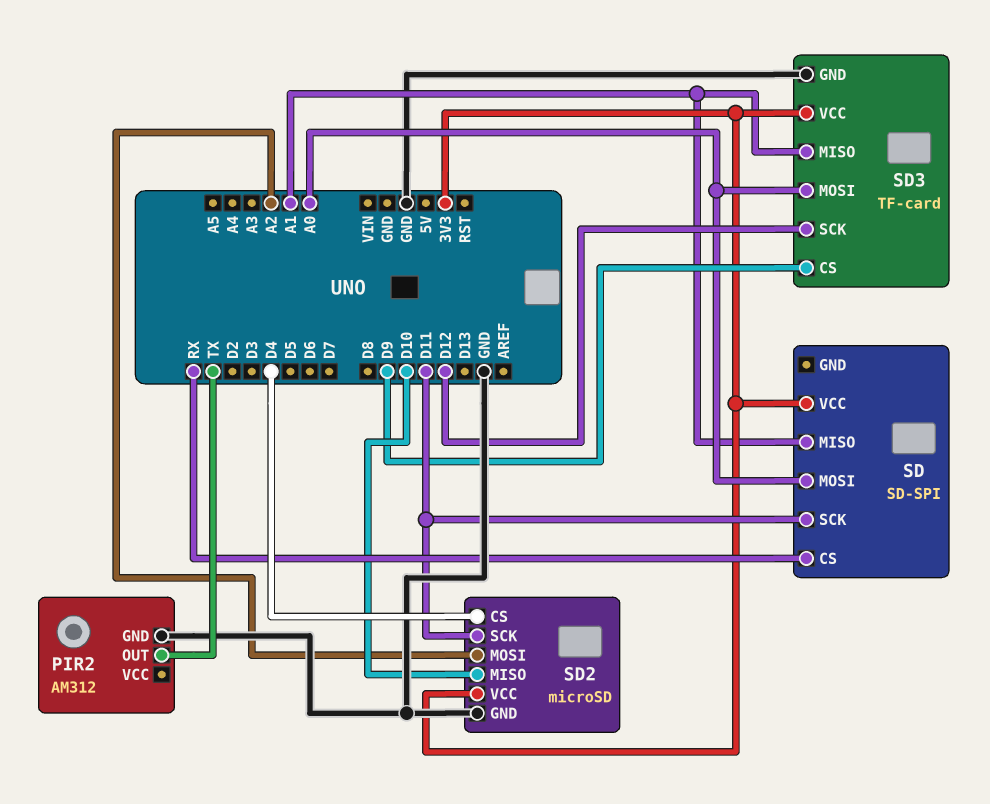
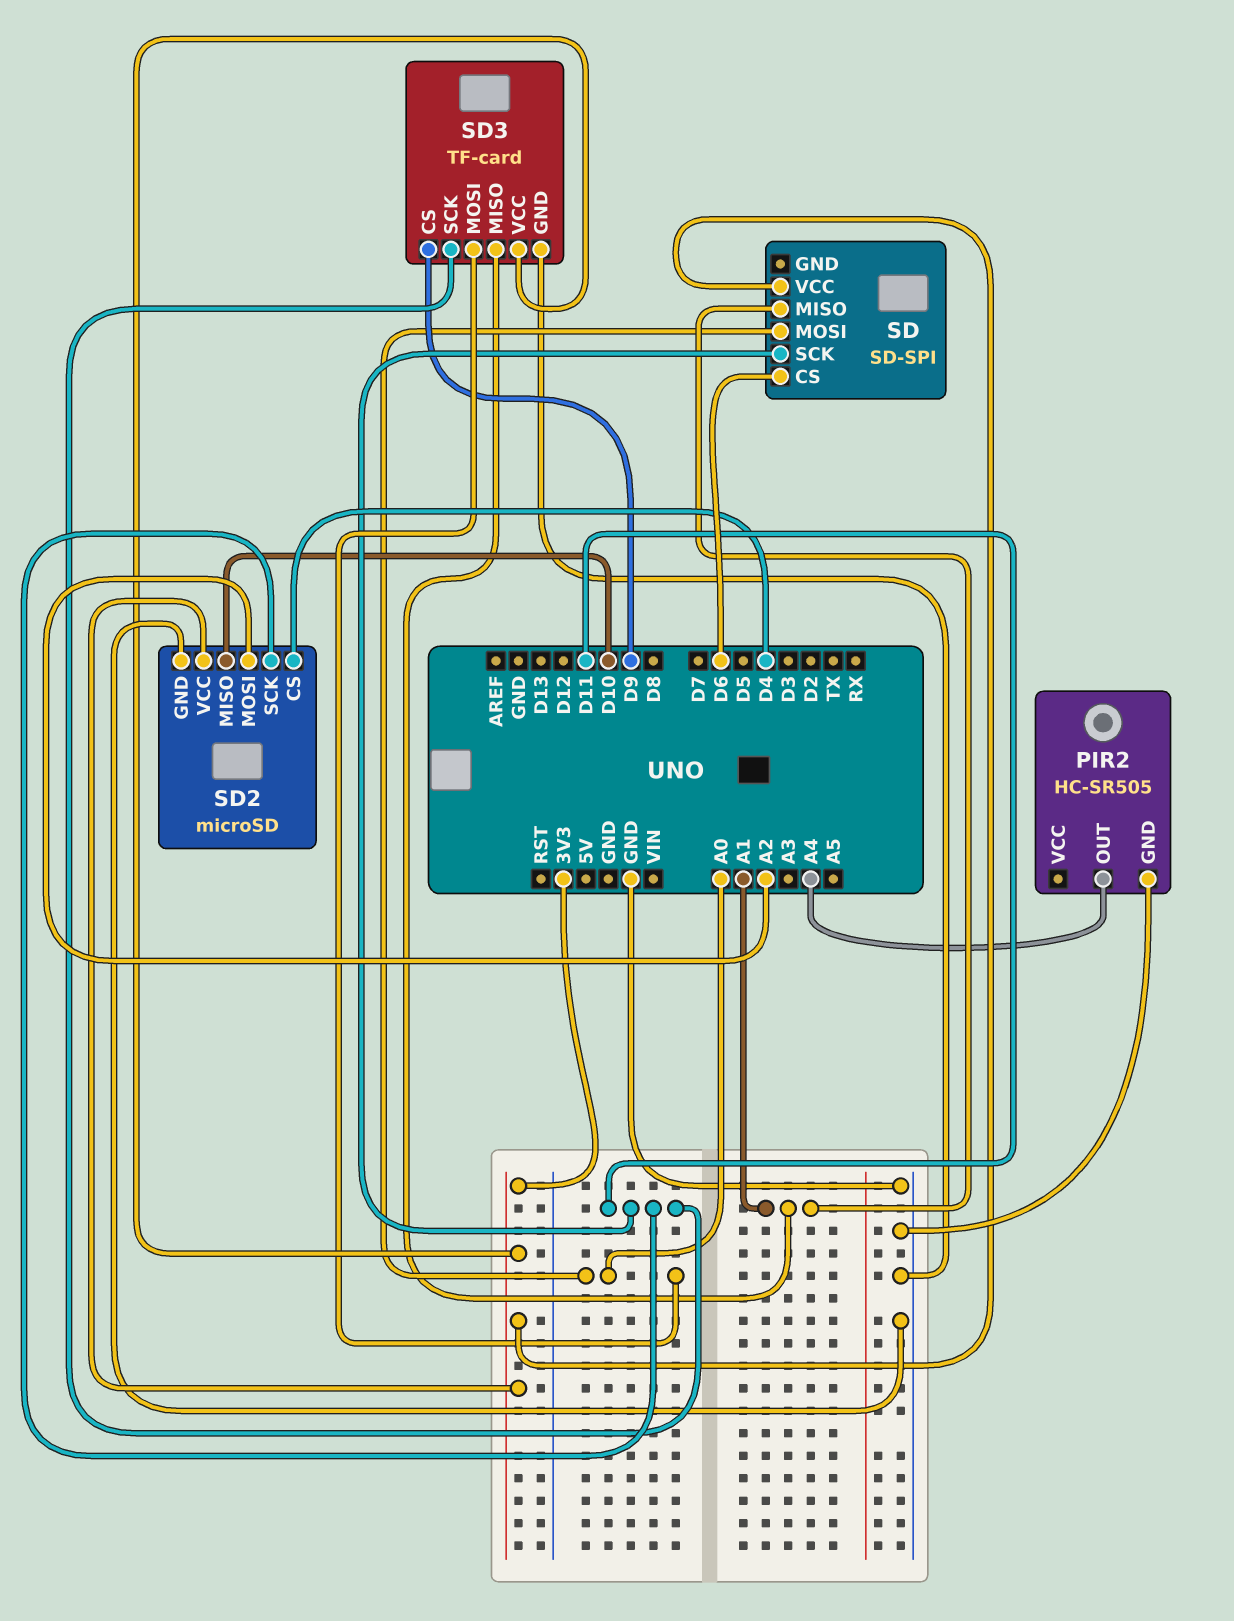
PIR2: AM312 -> HC-SR505
PIR2 pin OUT: TX -> A4
SD pin CS: RX -> D6
SD3 pin SCK: D12 -> D11

